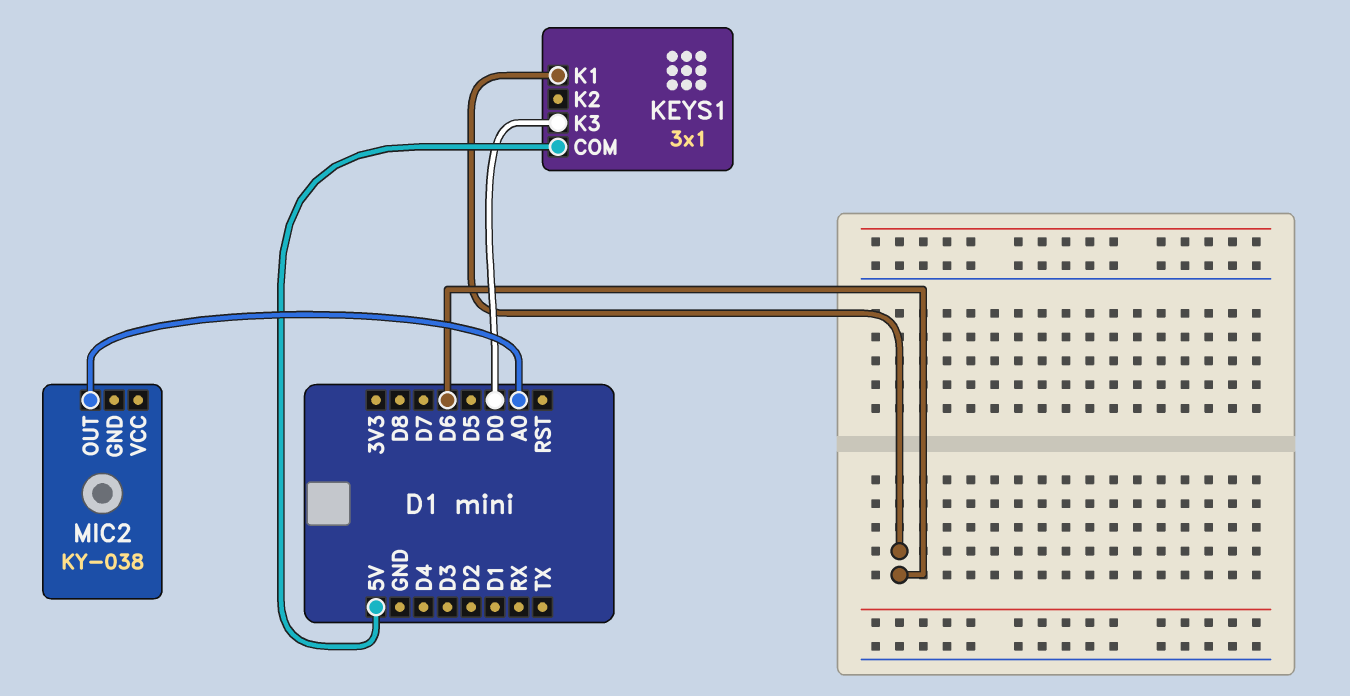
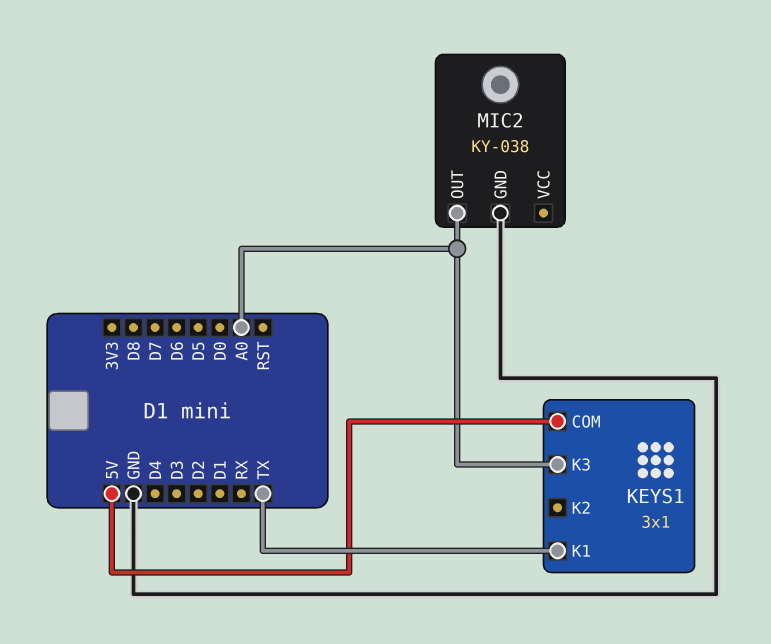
KEYS1 pin K1: D6 -> TX
KEYS1 pin K3: D0 -> A0
MIC2 pin GND: none -> GND

